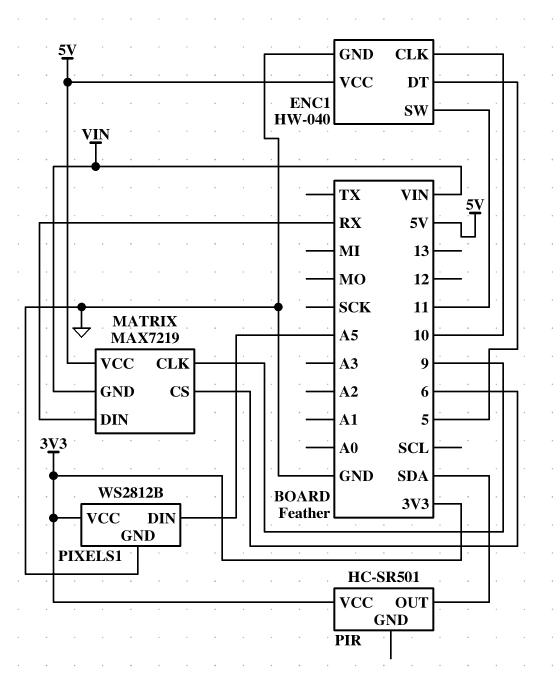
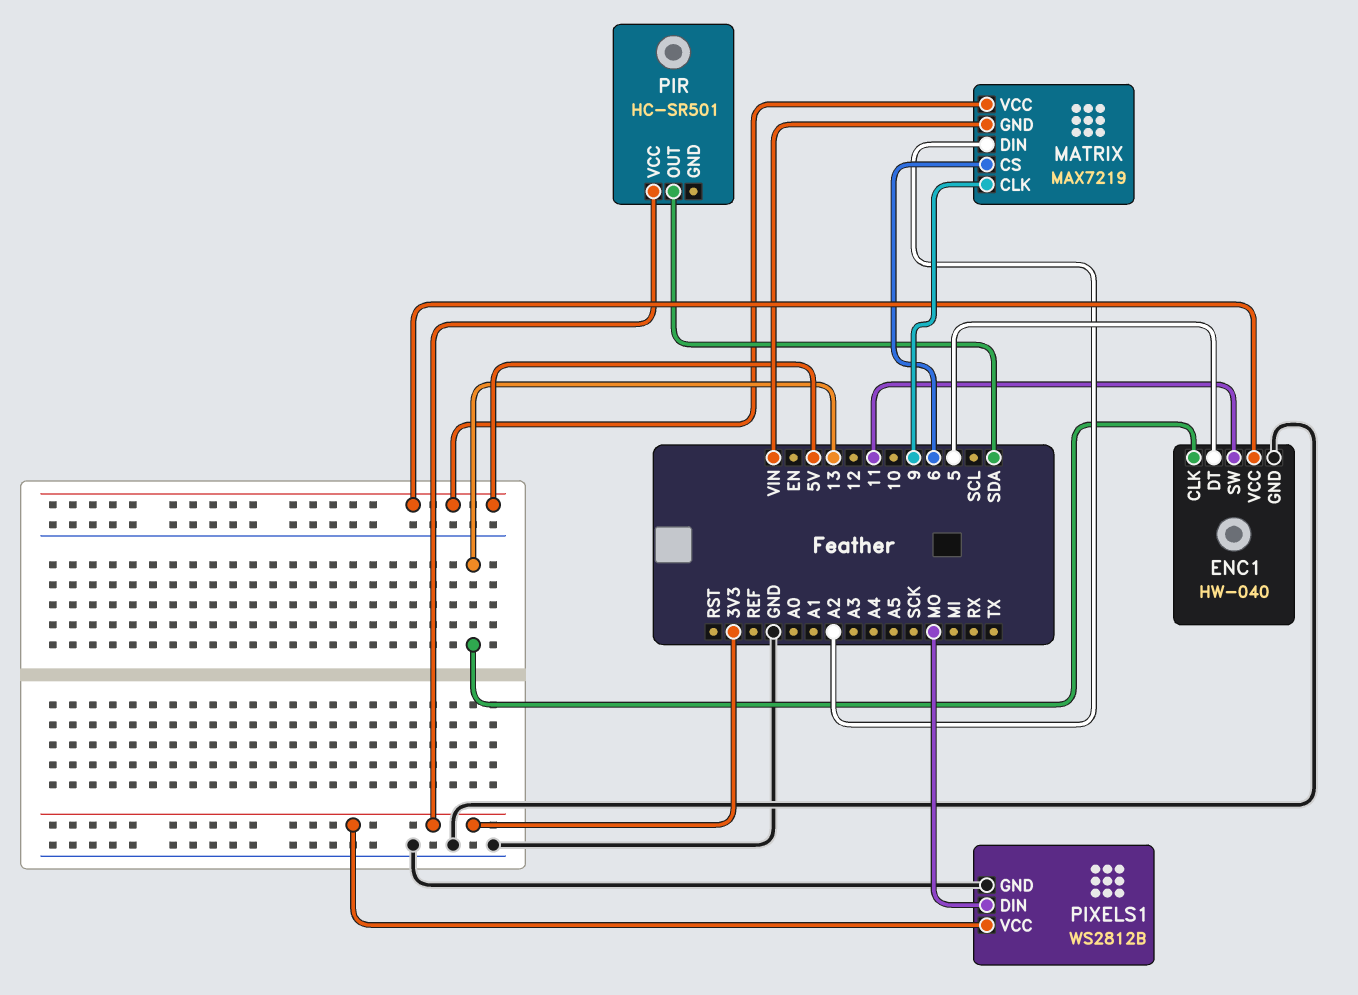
ENC1 pin CLK: 10 -> 13
MATRIX pin DIN: RX -> A2
PIXELS1 pin DIN: A5 -> MO

